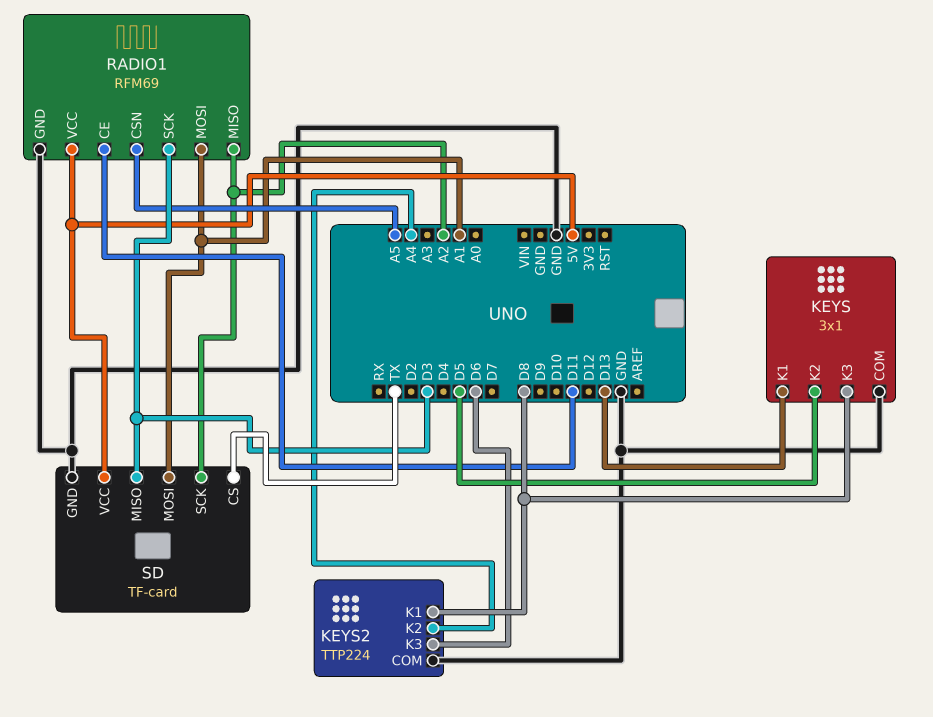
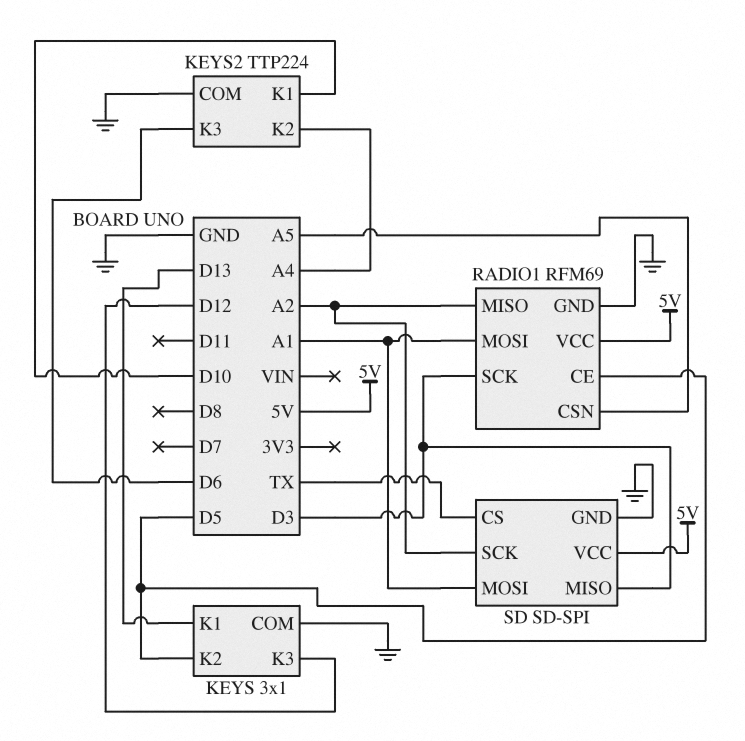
KEYS pin K3: D8 -> D12
KEYS2 pin K1: D8 -> D10
RADIO1 pin CE: D11 -> D5
SD: TF-card -> SD-SPI

